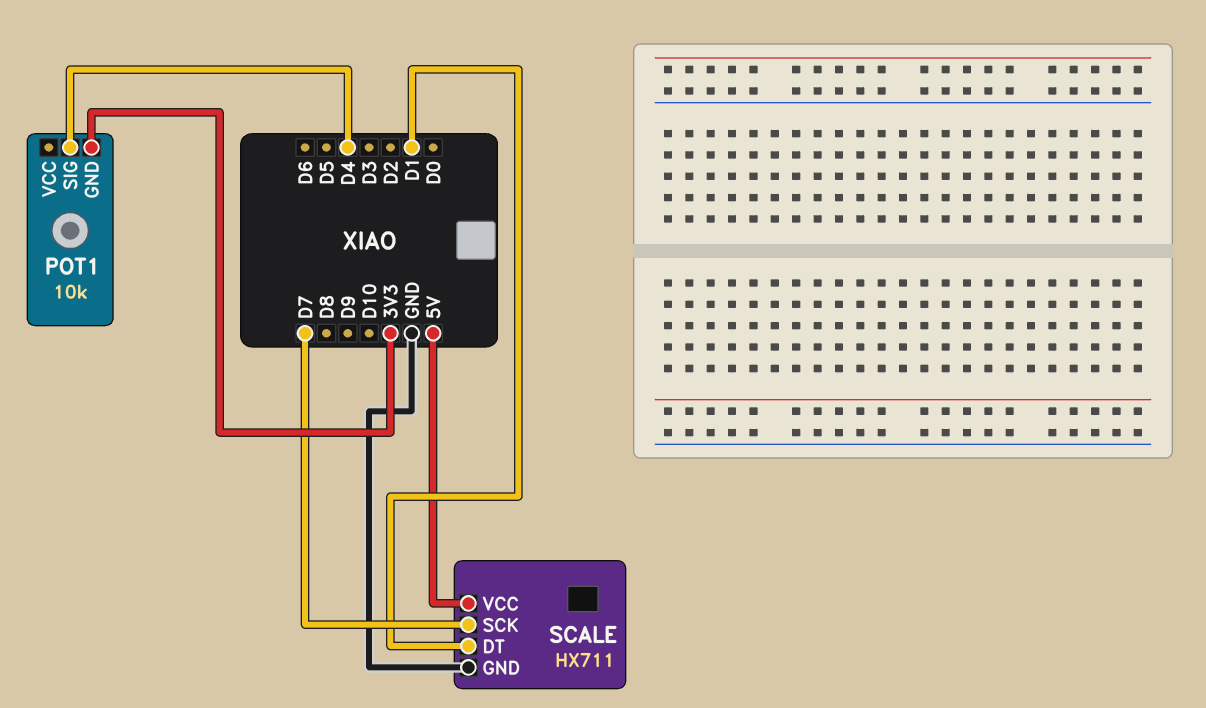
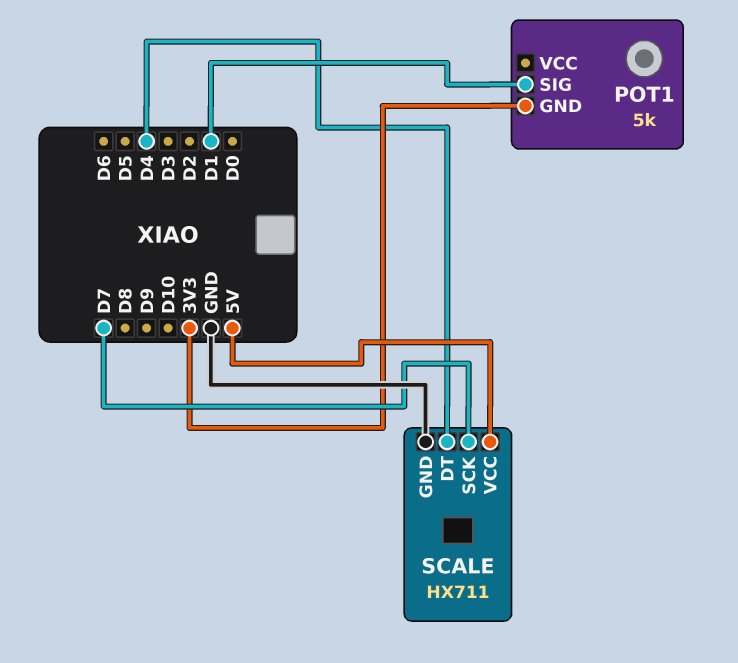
POT1: 10k -> 5k
POT1 pin SIG: D4 -> D1
SCALE pin DT: D1 -> D4

